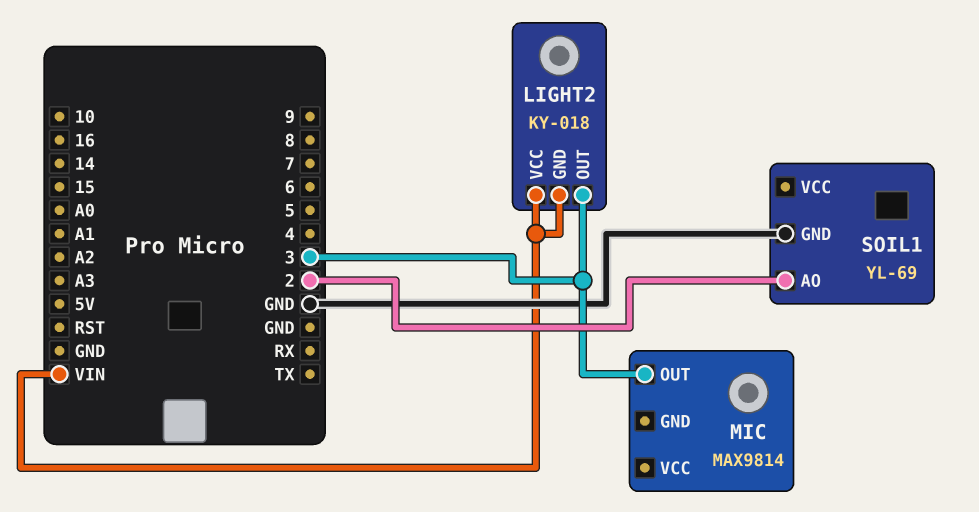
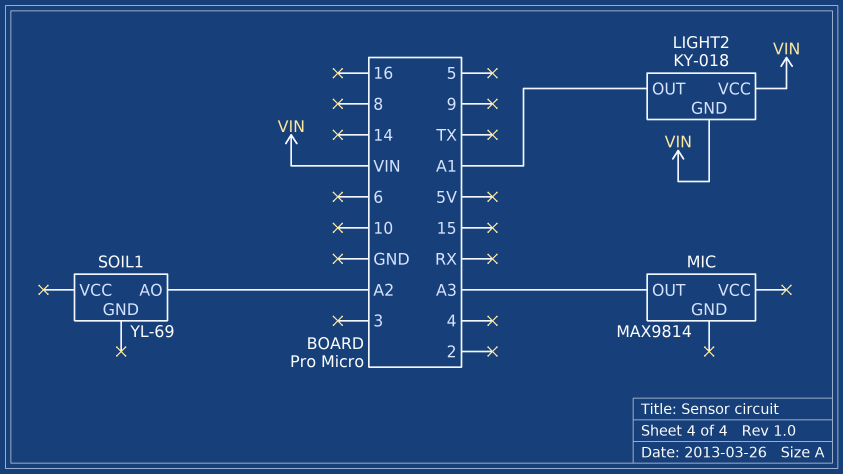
LIGHT2 pin OUT: 3 -> A1
MIC pin OUT: 3 -> A3
SOIL1 pin AO: 2 -> A2
SOIL1 pin GND: GND -> none

